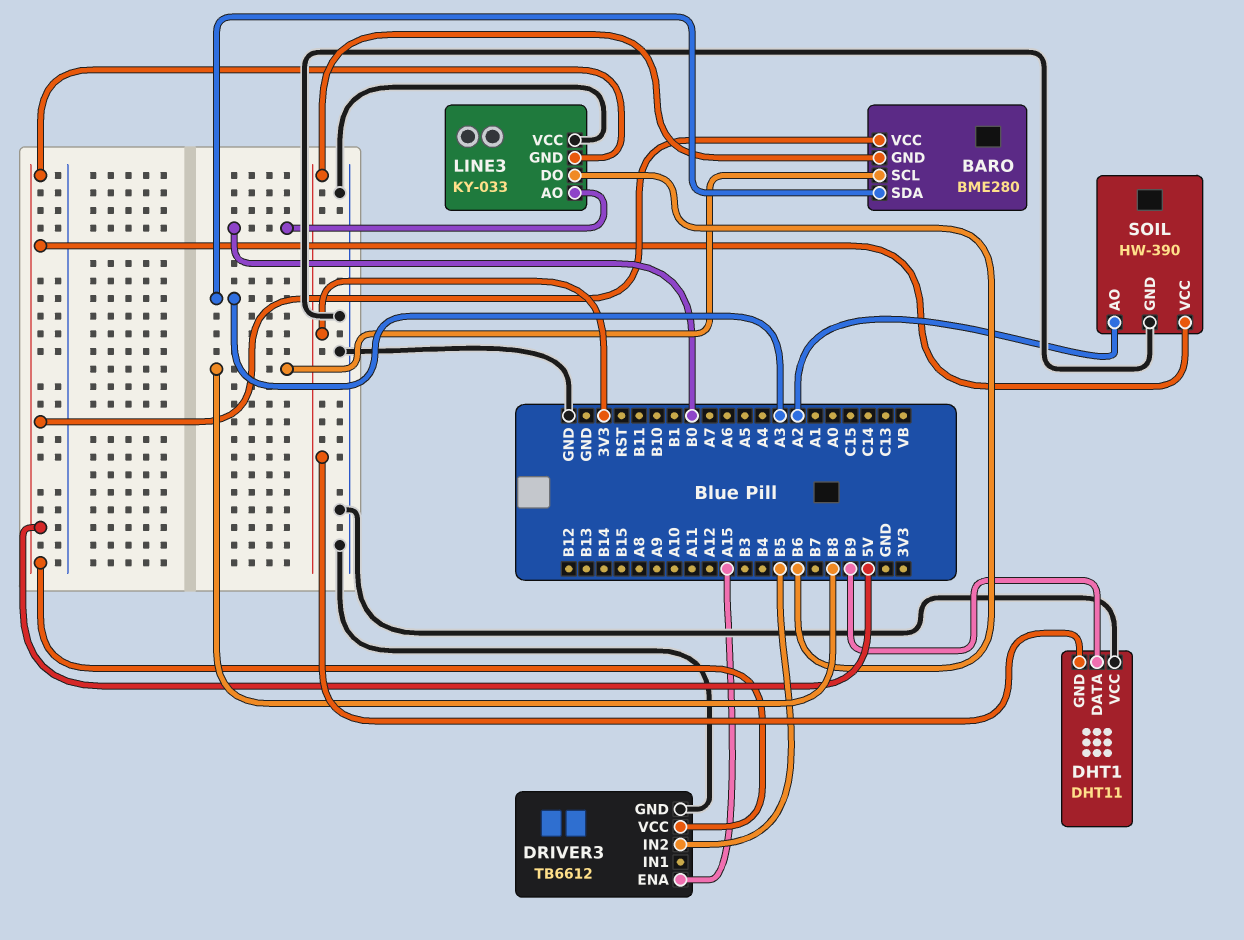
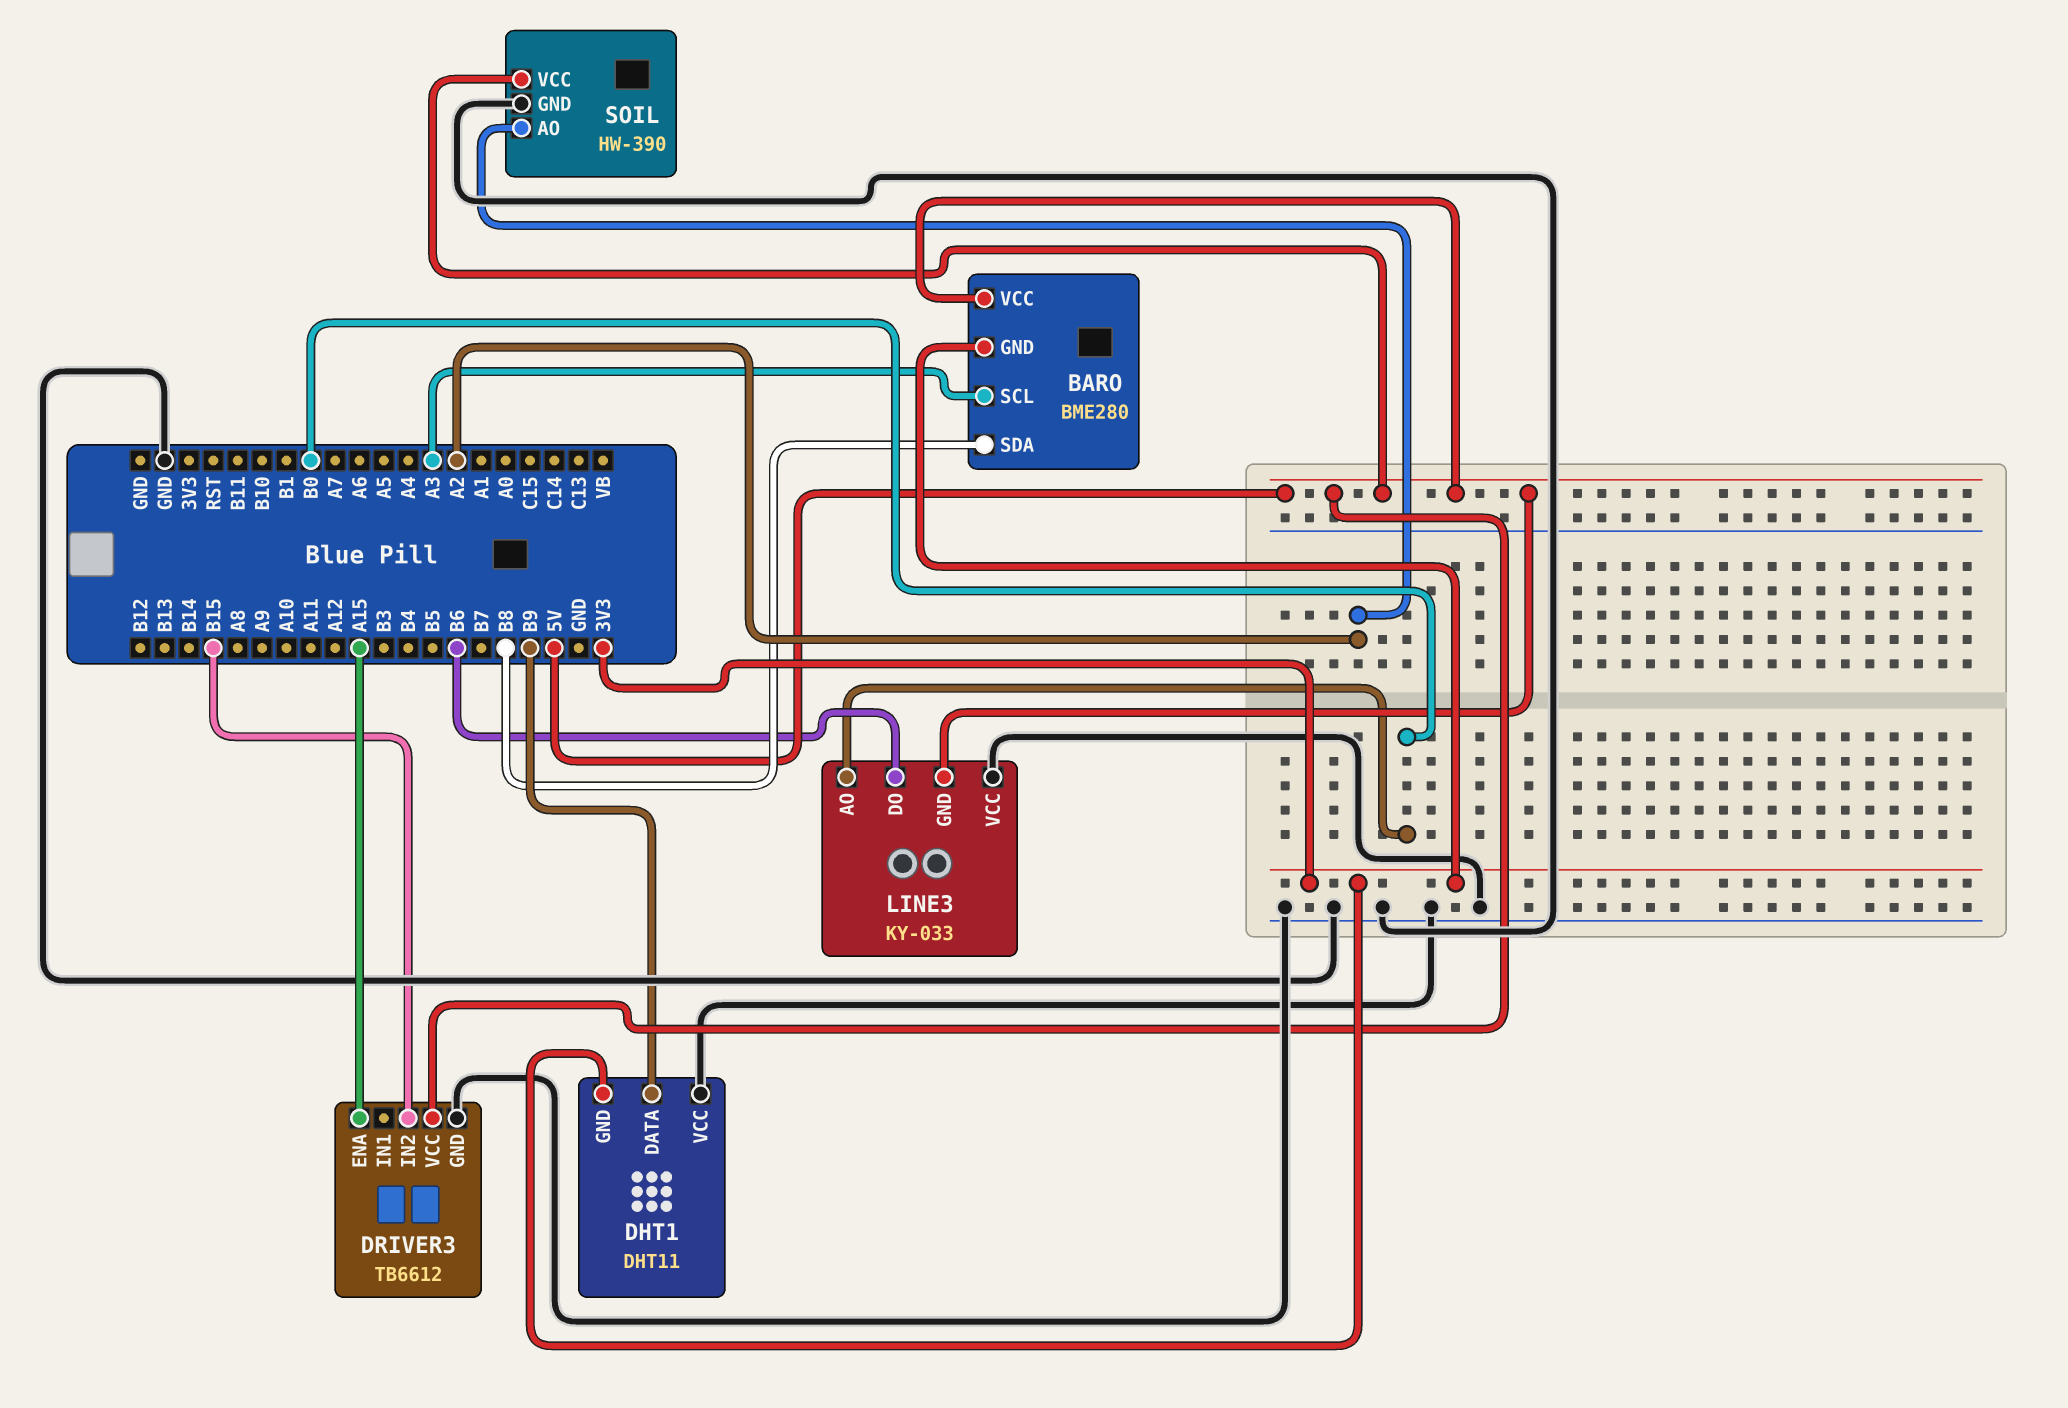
BARO pin SCL: B8 -> A3
BARO pin SDA: A3 -> B8
DRIVER3 pin IN2: B5 -> B15

